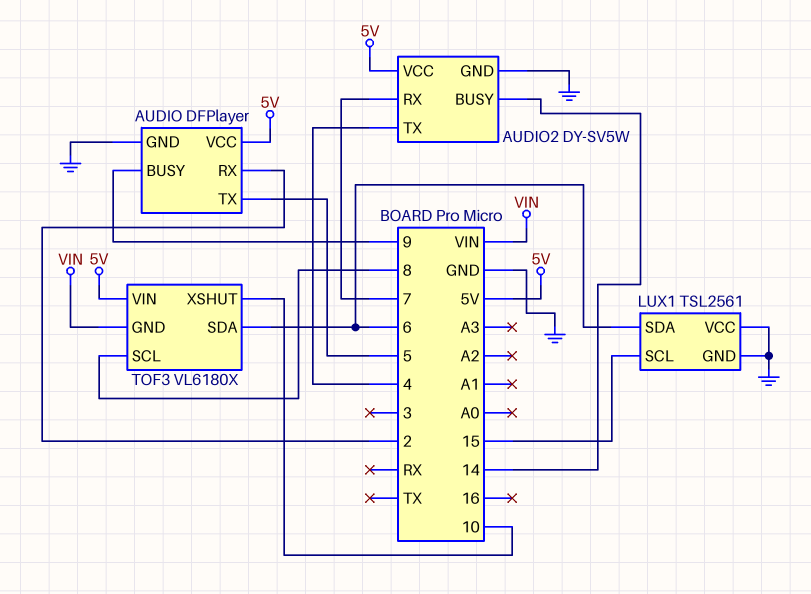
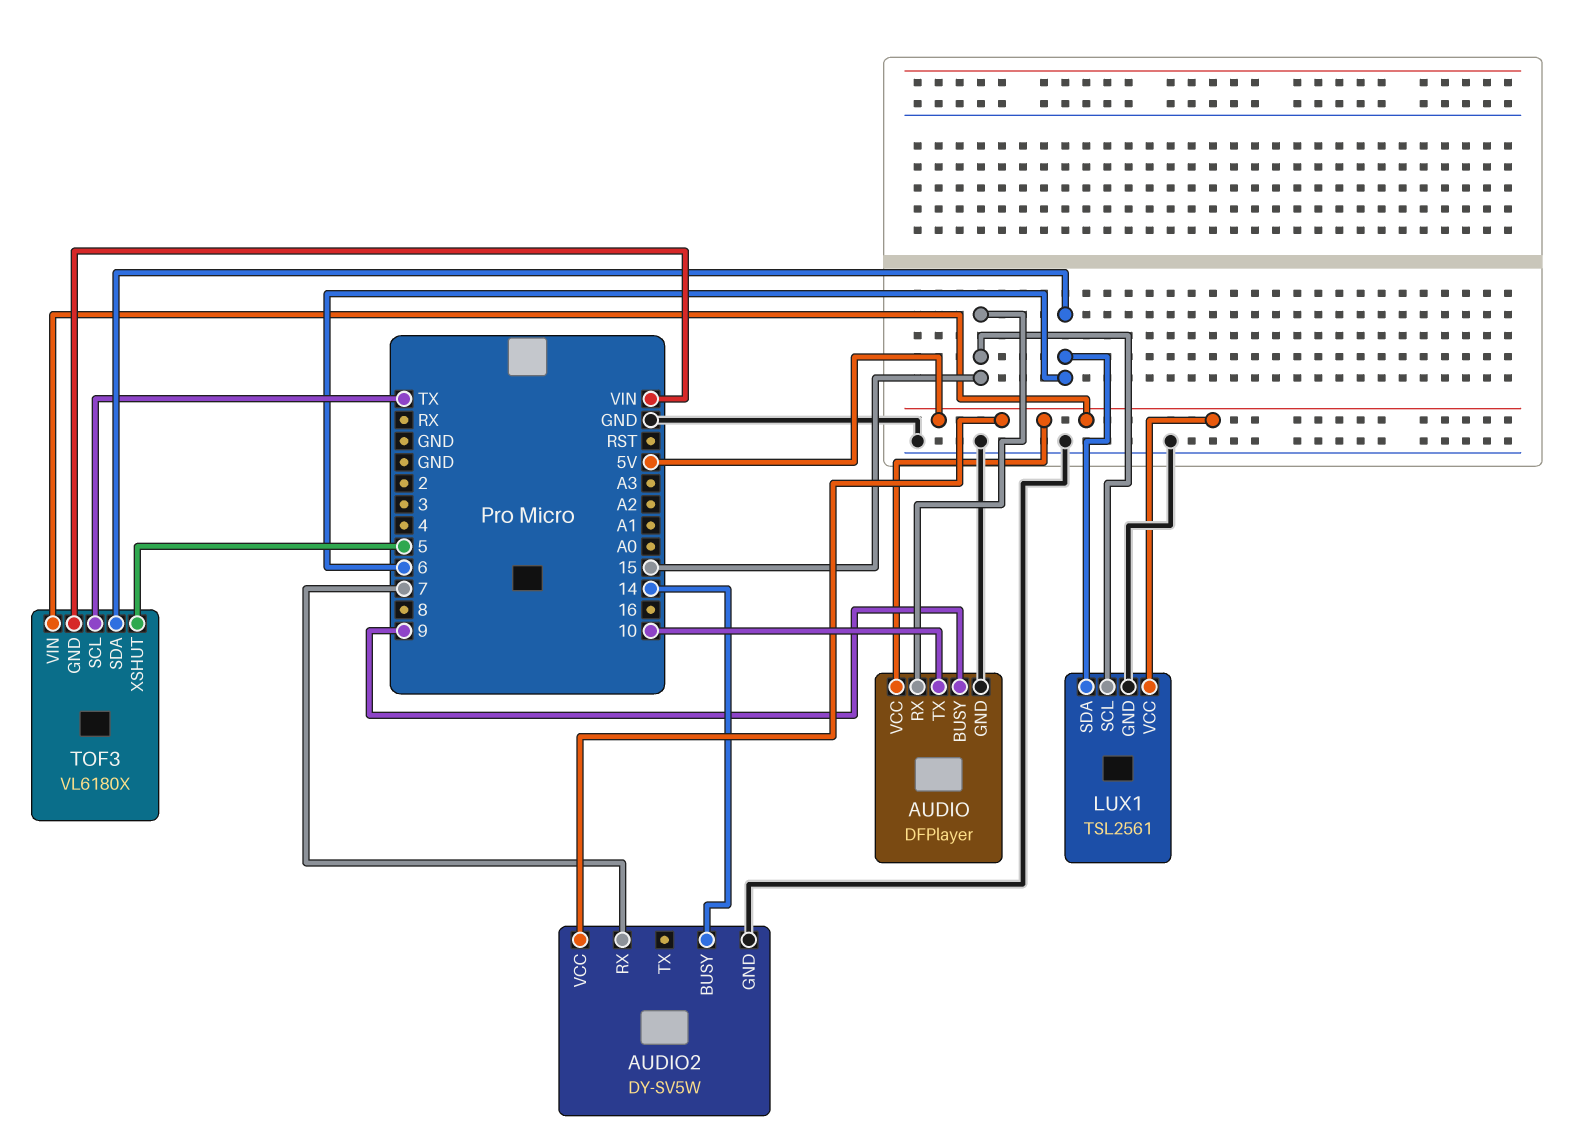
AUDIO pin RX: 2 -> 15
AUDIO pin TX: 5 -> 10
AUDIO2 pin TX: 4 -> none
LUX1 pin VCC: GND -> 5V
TOF3 pin SCL: 8 -> TX
TOF3 pin XSHUT: 10 -> 5

